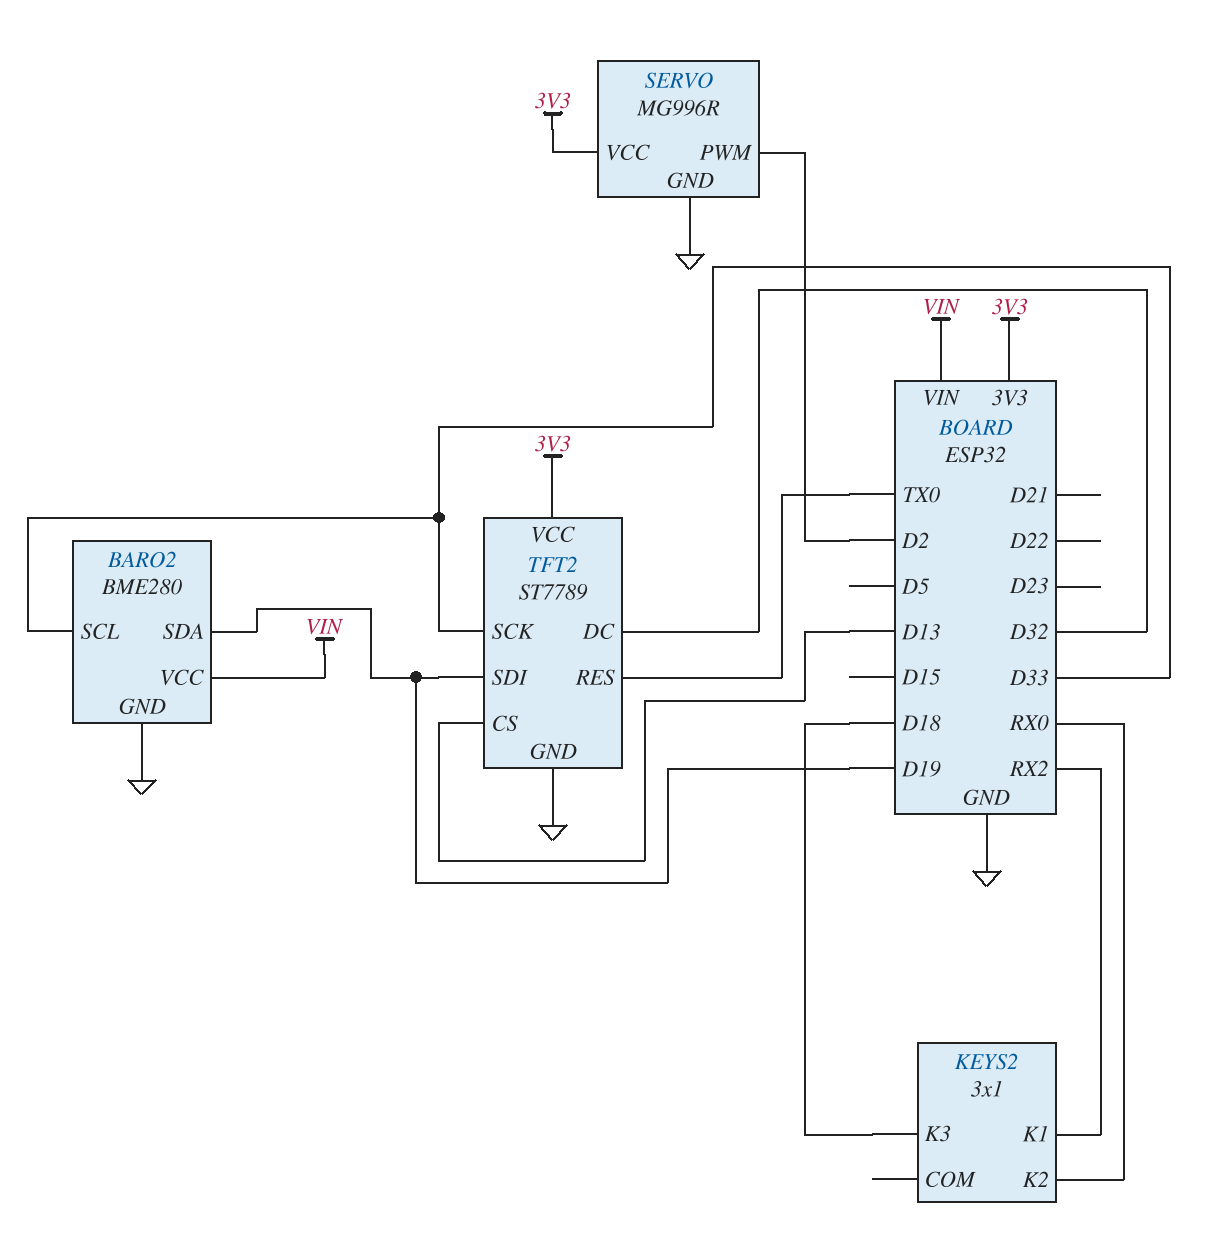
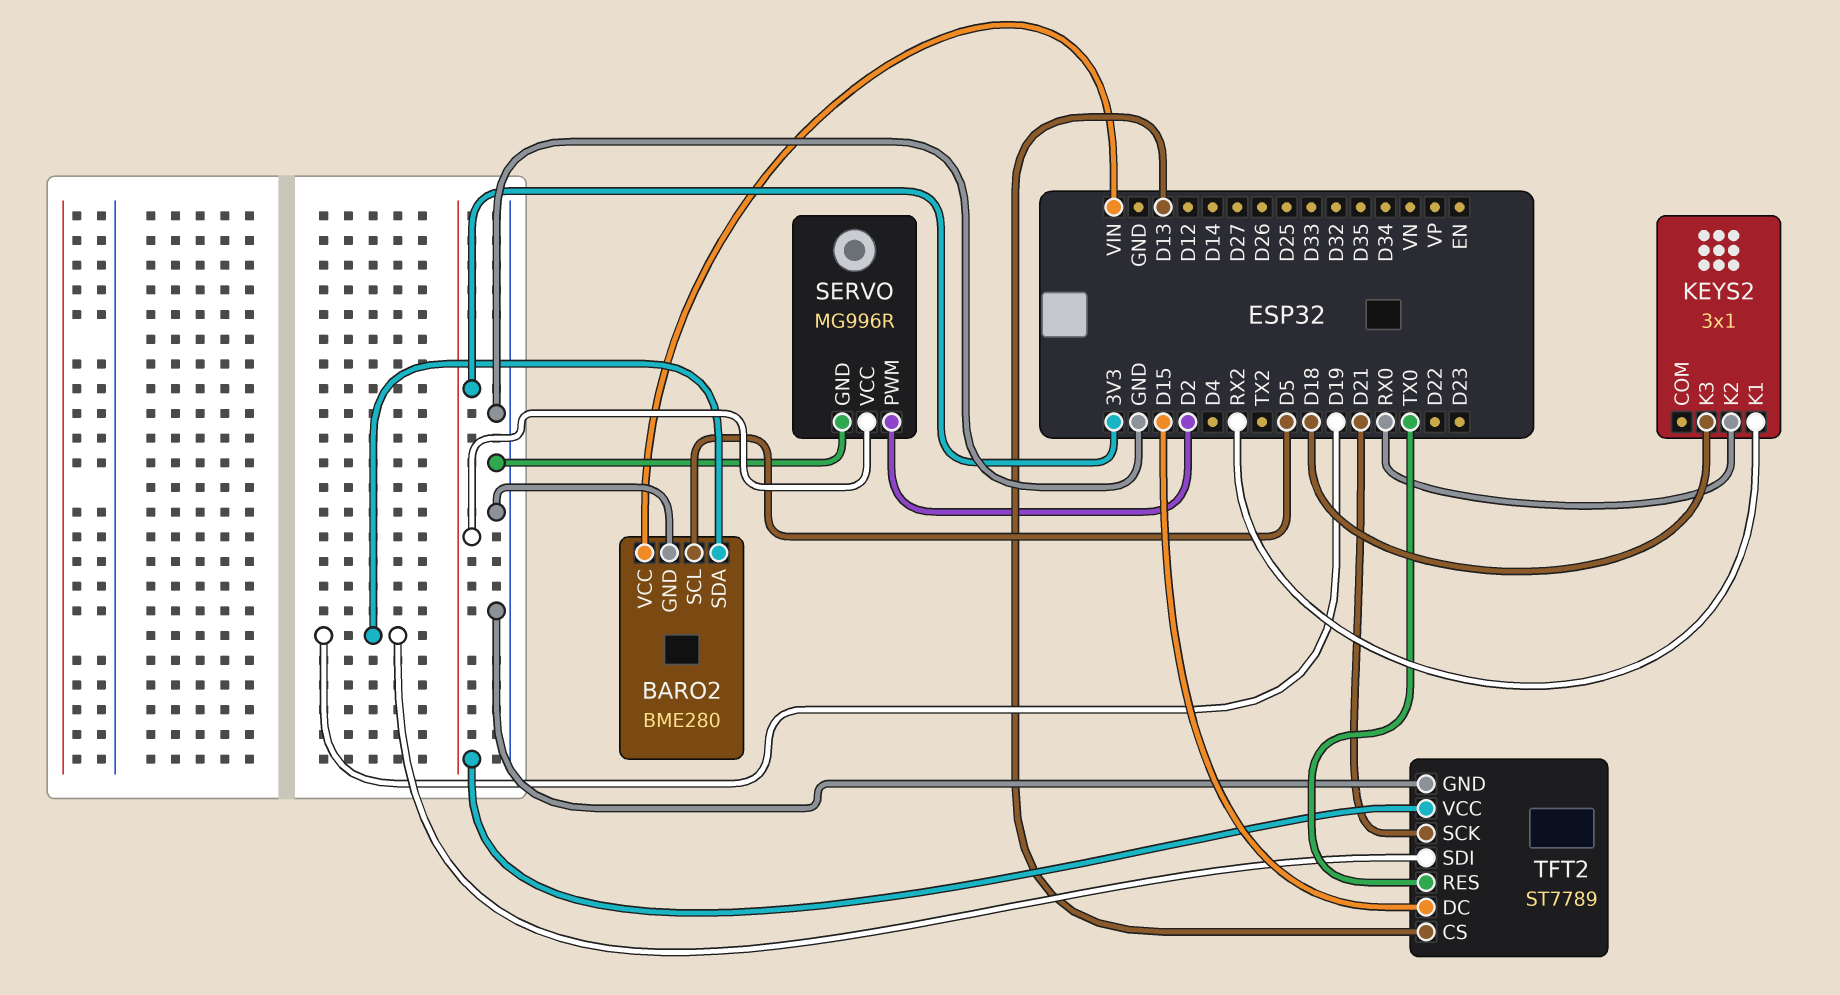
BARO2 pin SCL: D33 -> D5
TFT2 pin DC: D32 -> D15
TFT2 pin SCK: D33 -> D21

